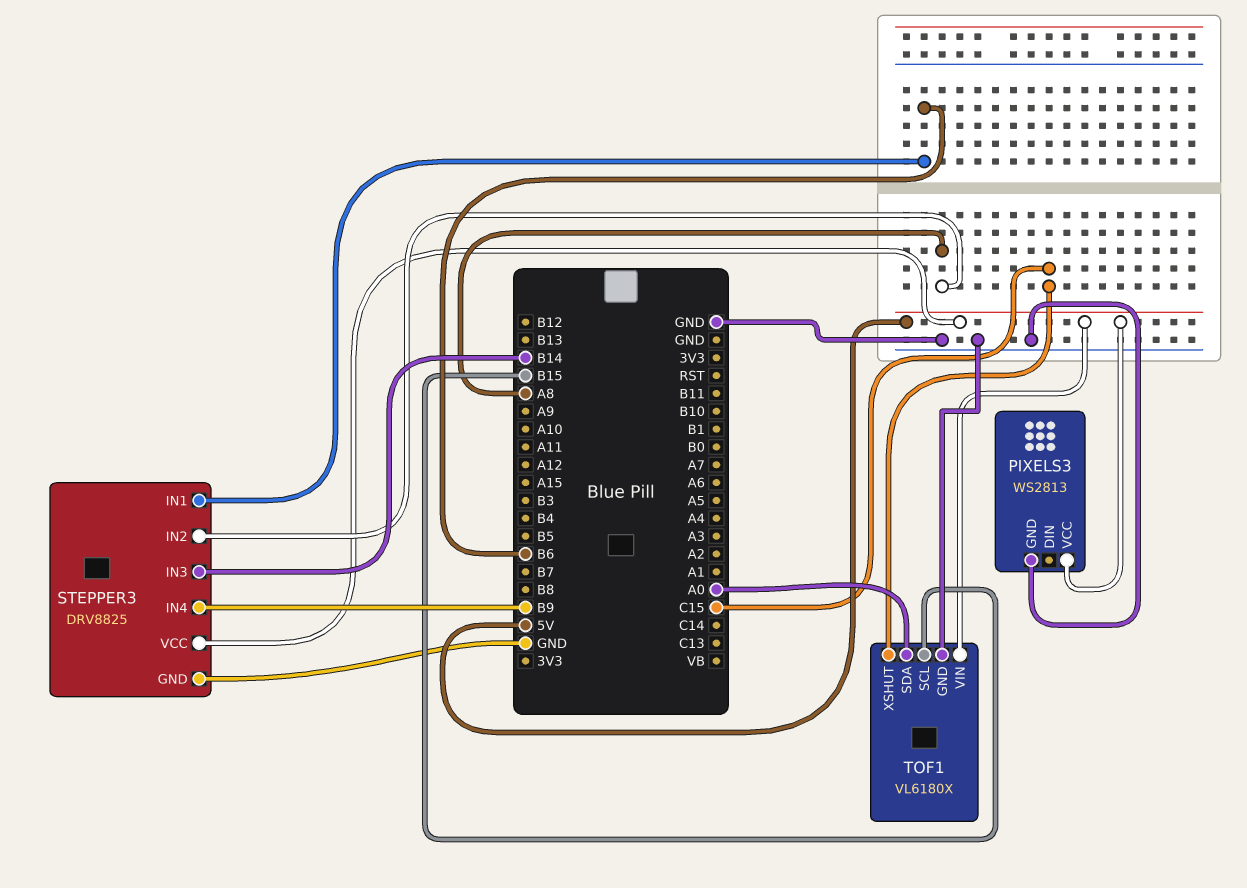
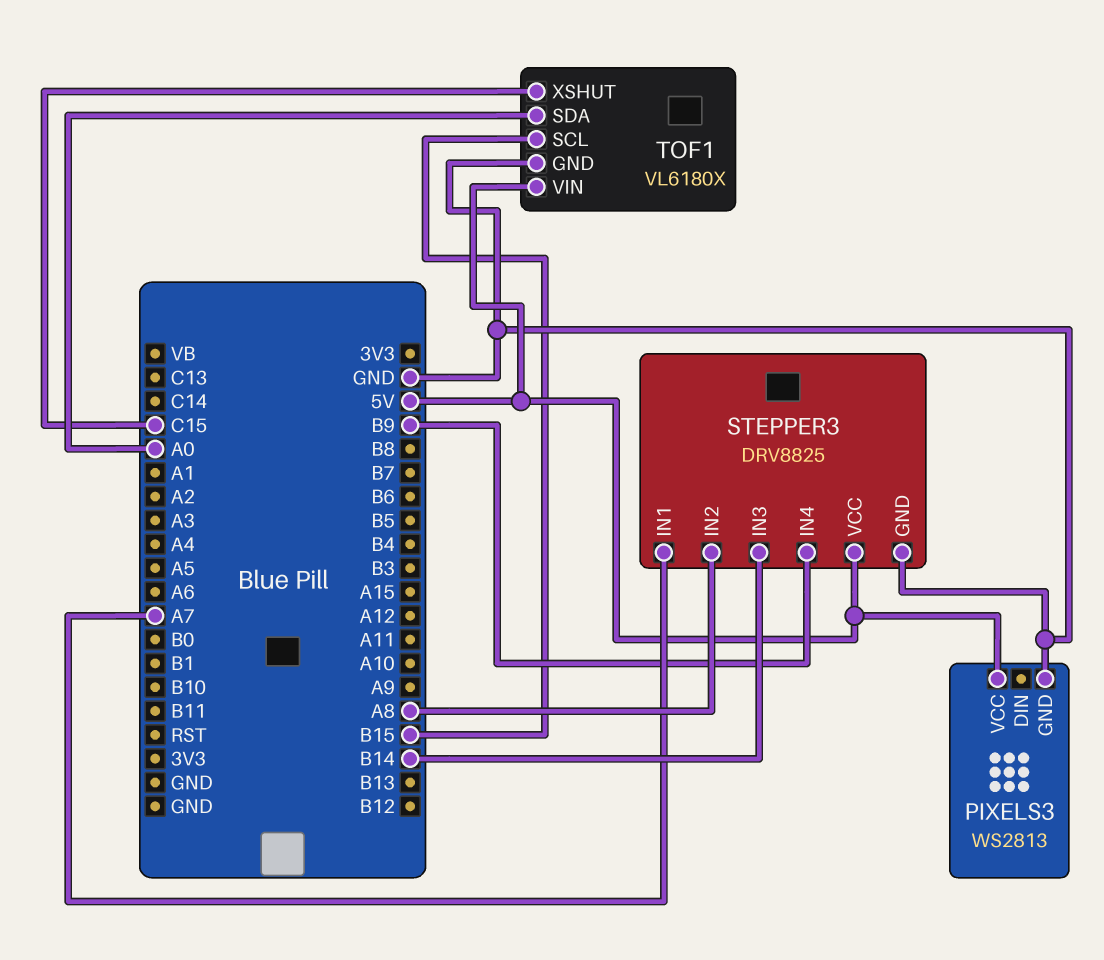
STEPPER3 pin IN1: B6 -> A7

